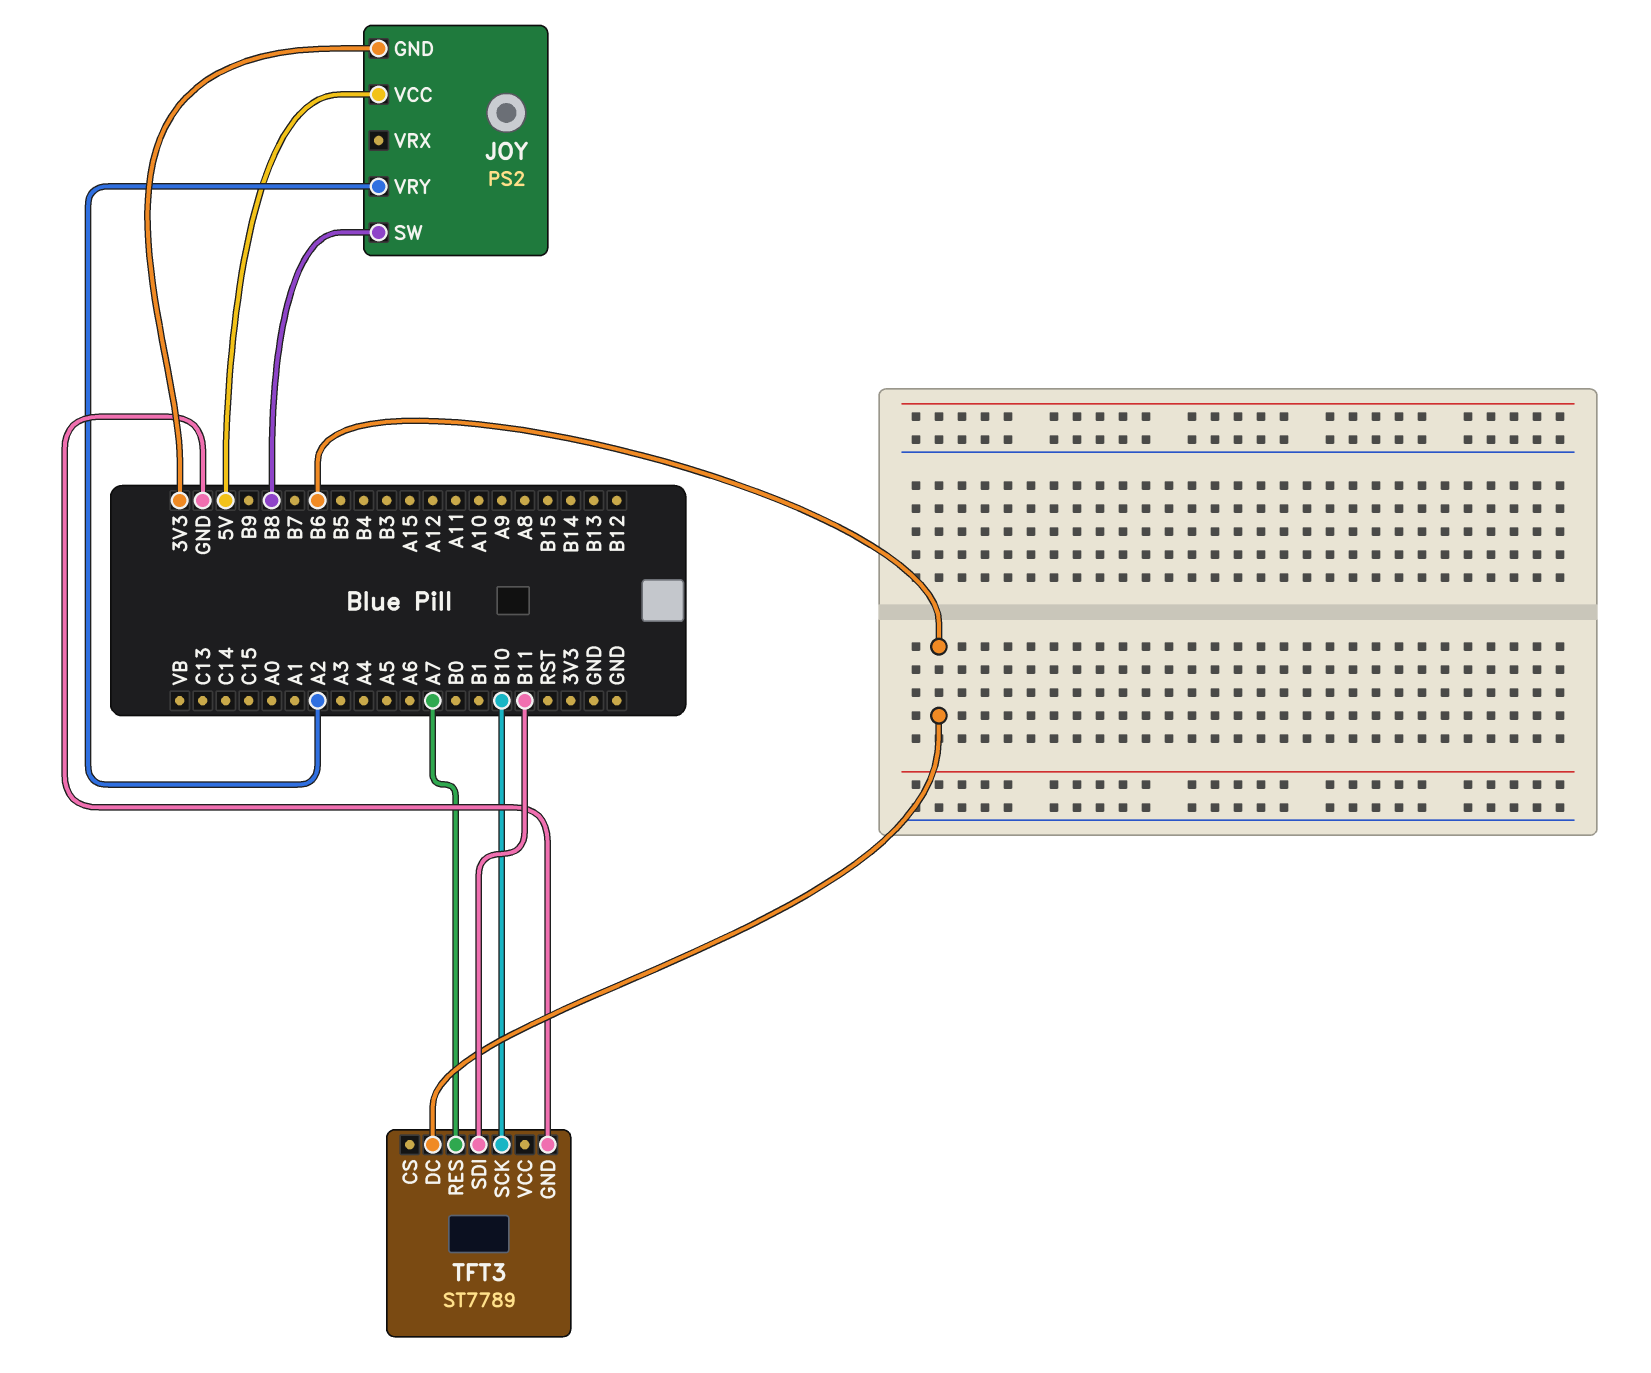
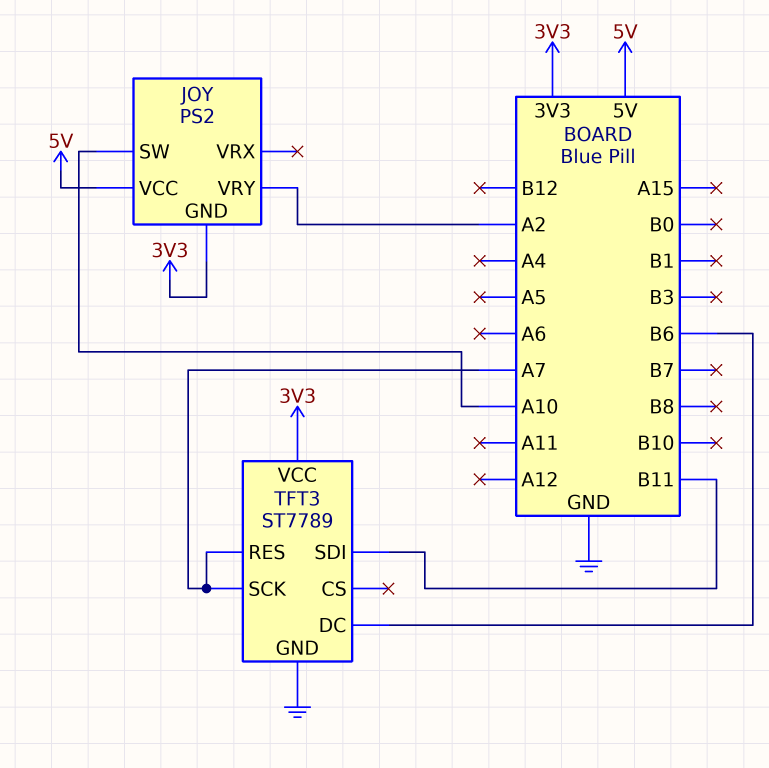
JOY pin SW: B8 -> A10
TFT3 pin SCK: B10 -> A7
TFT3 pin VCC: none -> 3V3

